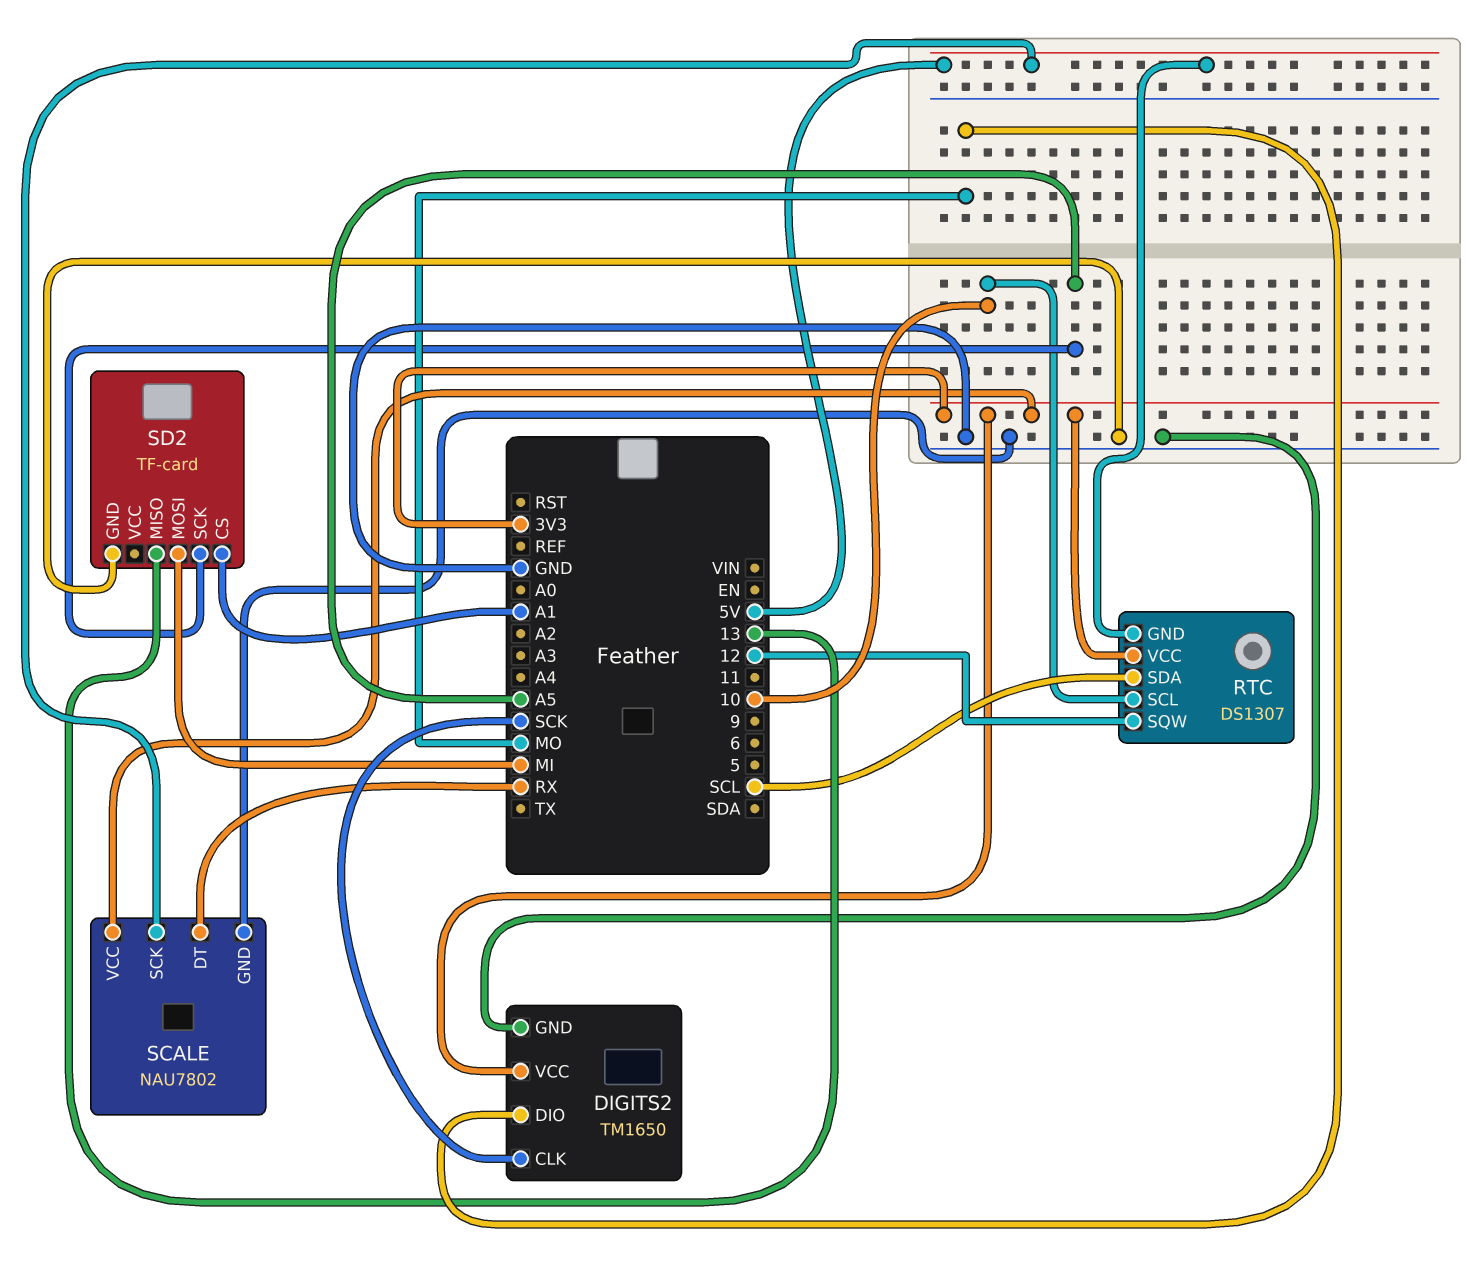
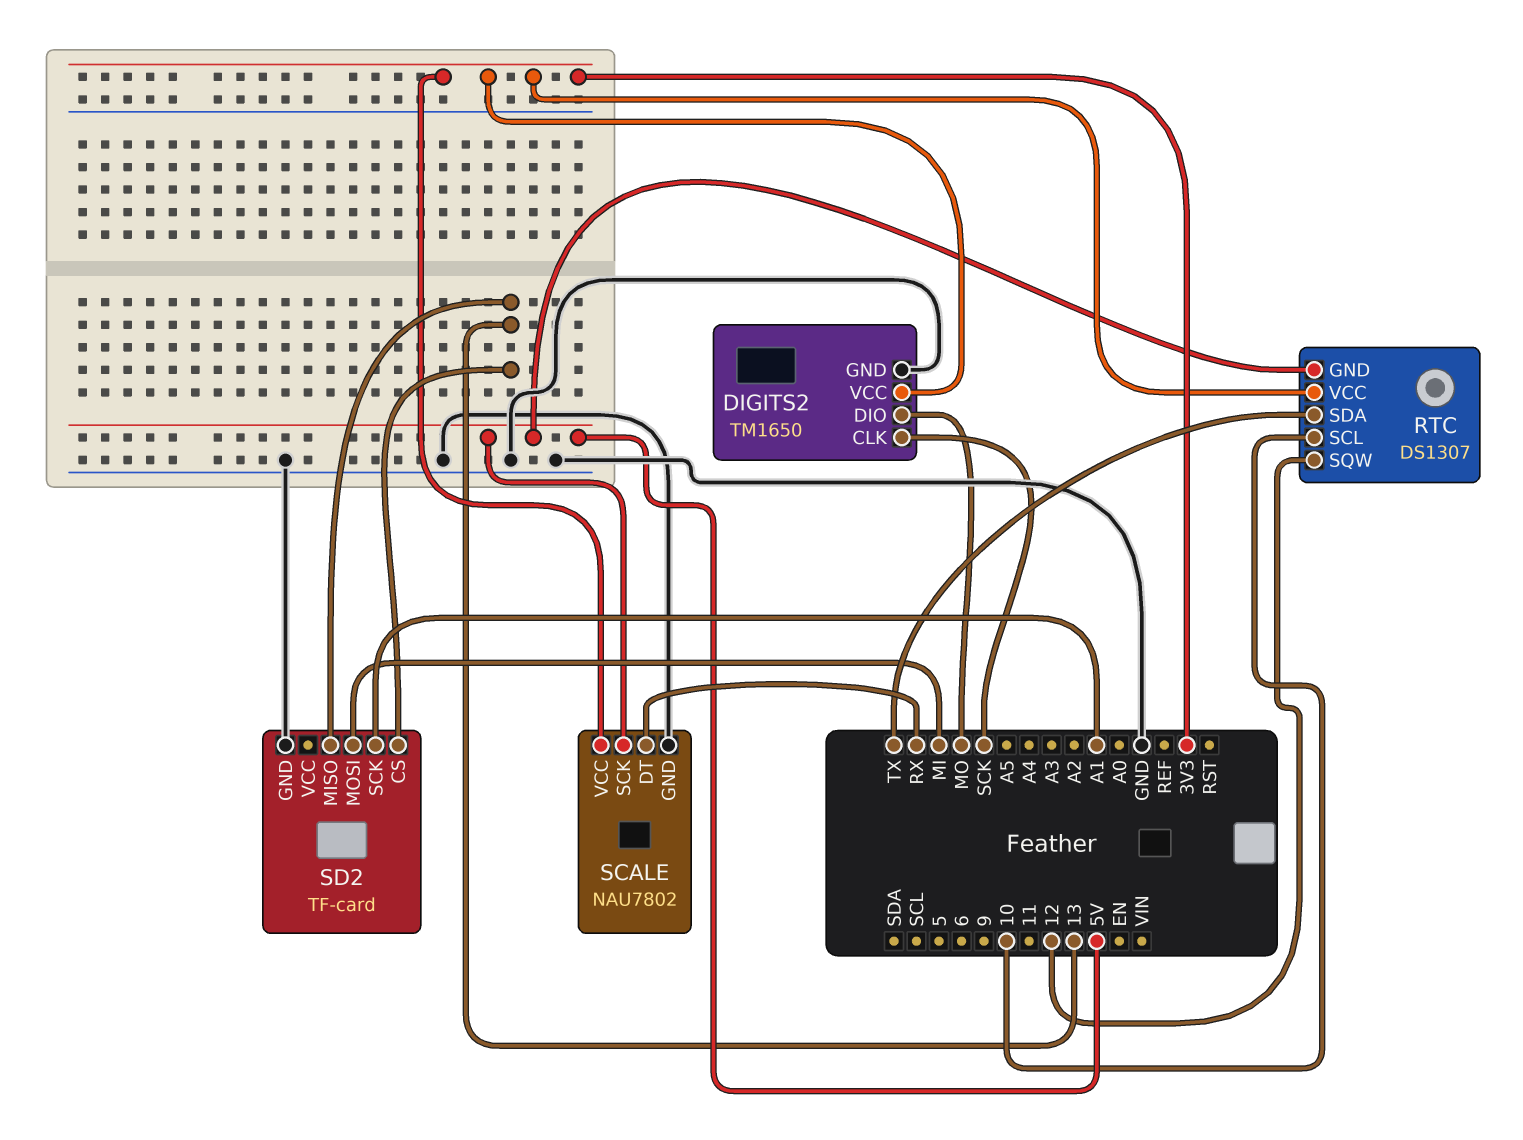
RTC pin SDA: SCL -> TX
SD2 pin CS: A1 -> 13
SD2 pin SCK: A5 -> A1

